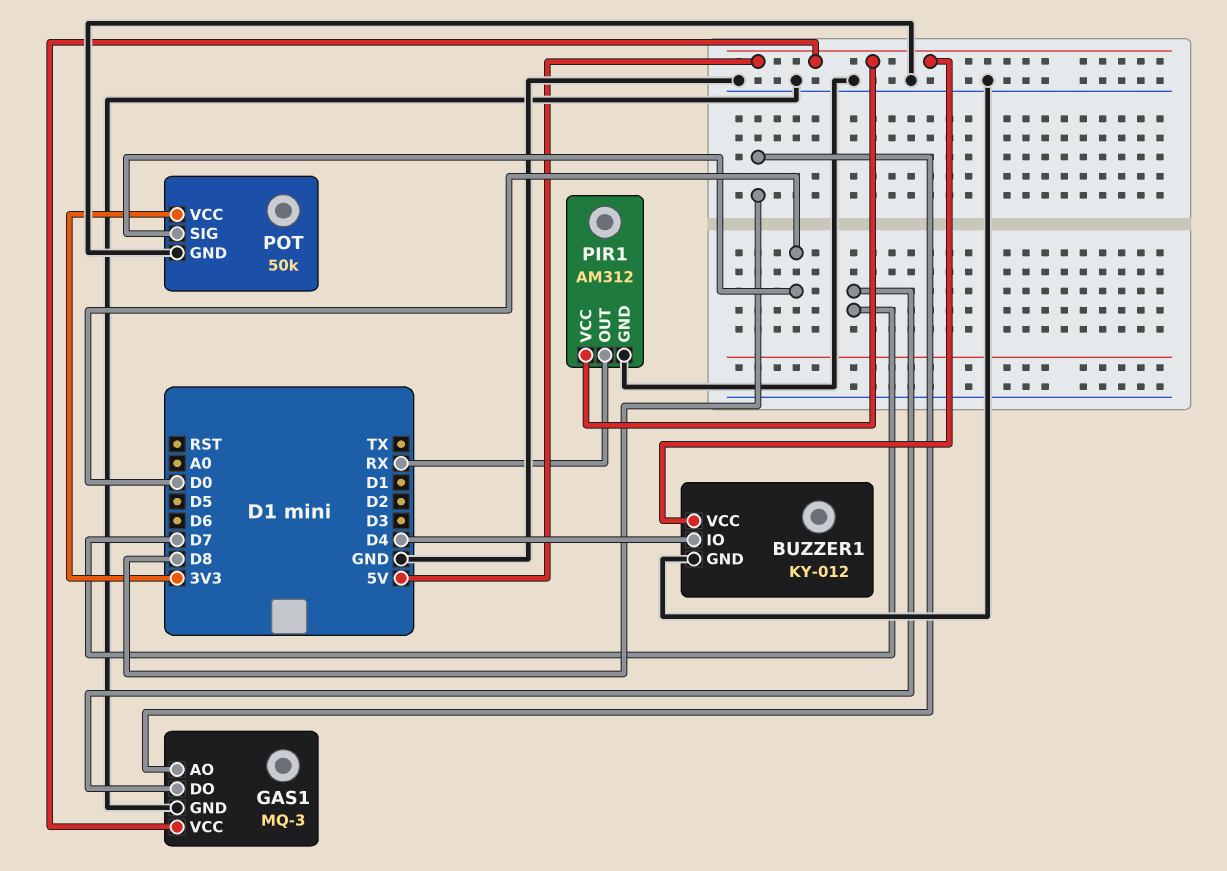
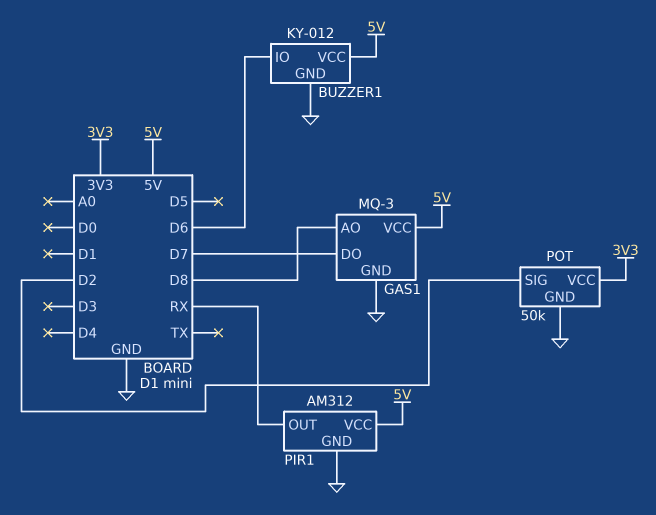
BUZZER1 pin IO: D4 -> D6
POT pin SIG: D0 -> D2

